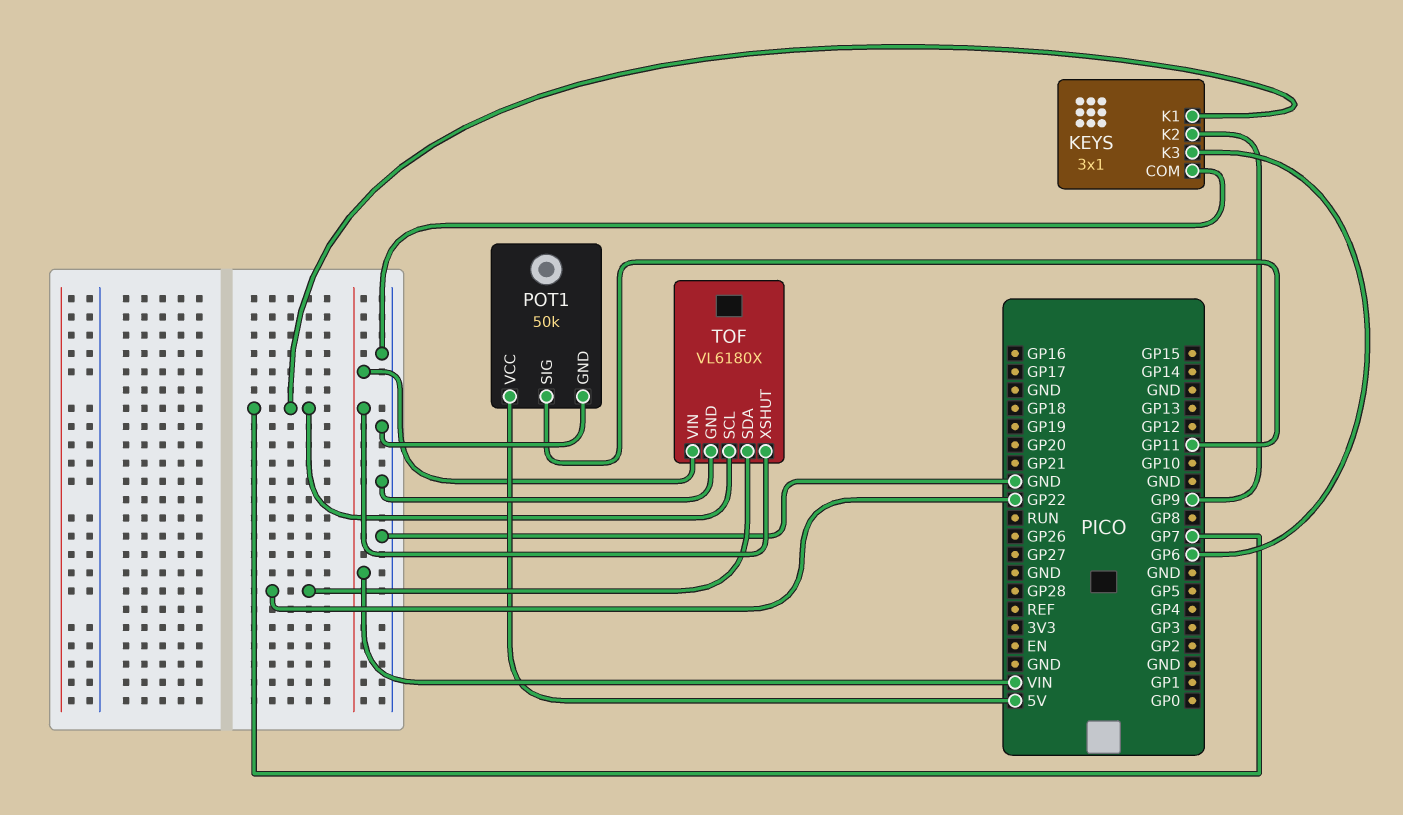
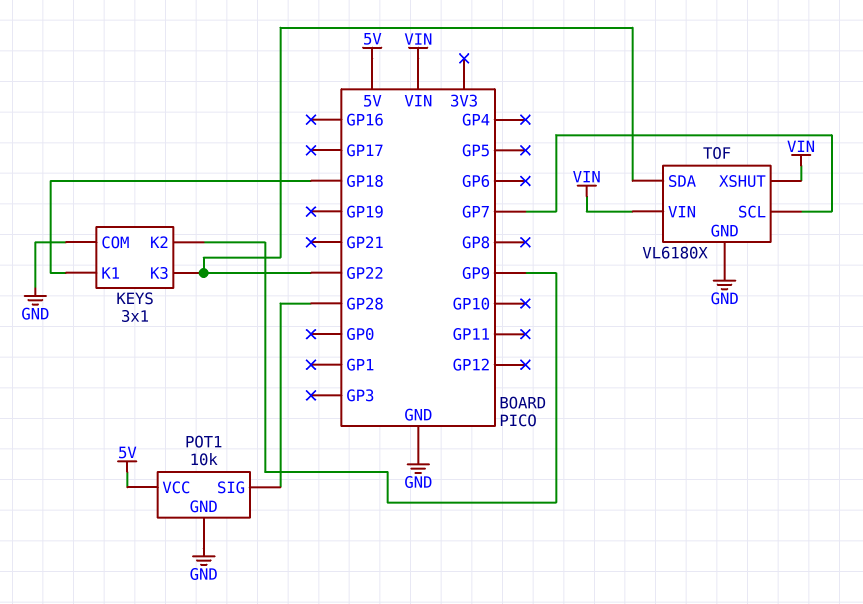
KEYS pin K1: GP7 -> GP18
KEYS pin K3: GP6 -> GP22
POT1: 50k -> 10k
POT1 pin SIG: GP11 -> GP28

